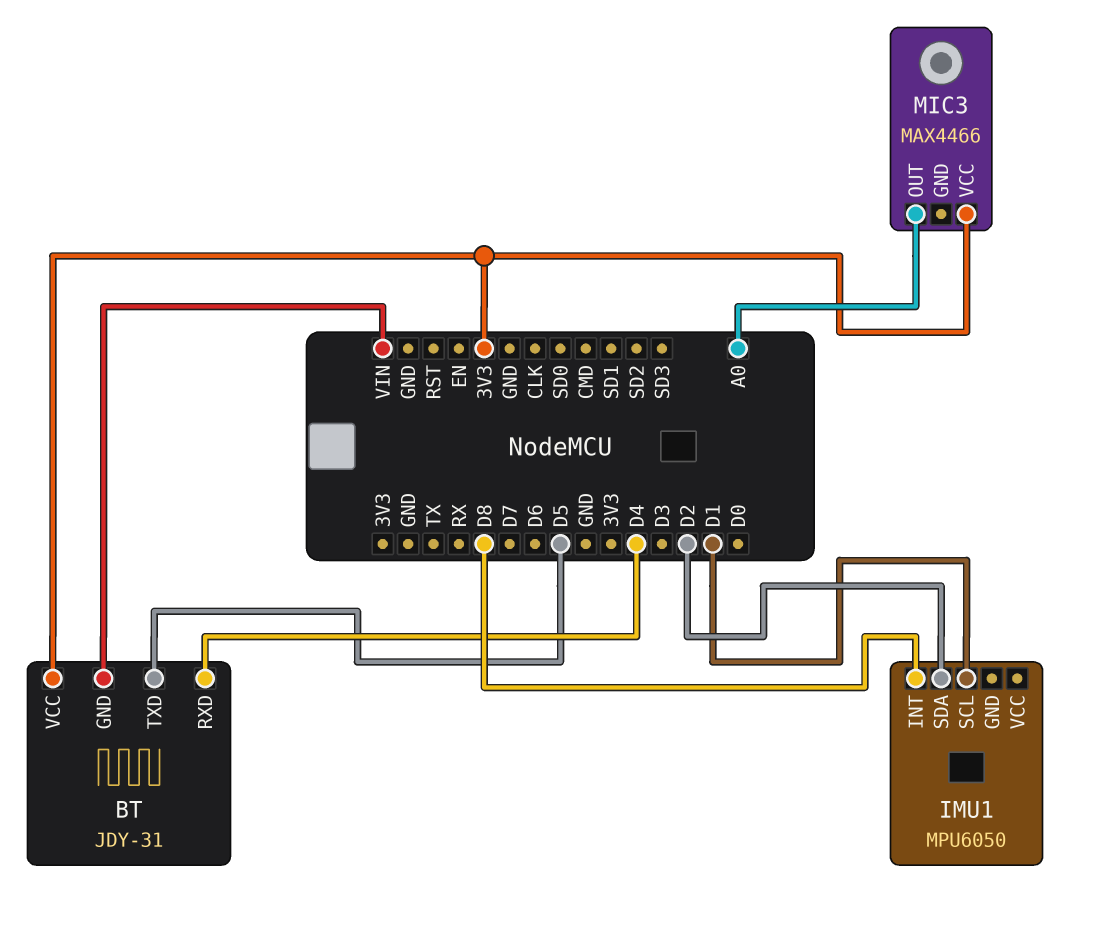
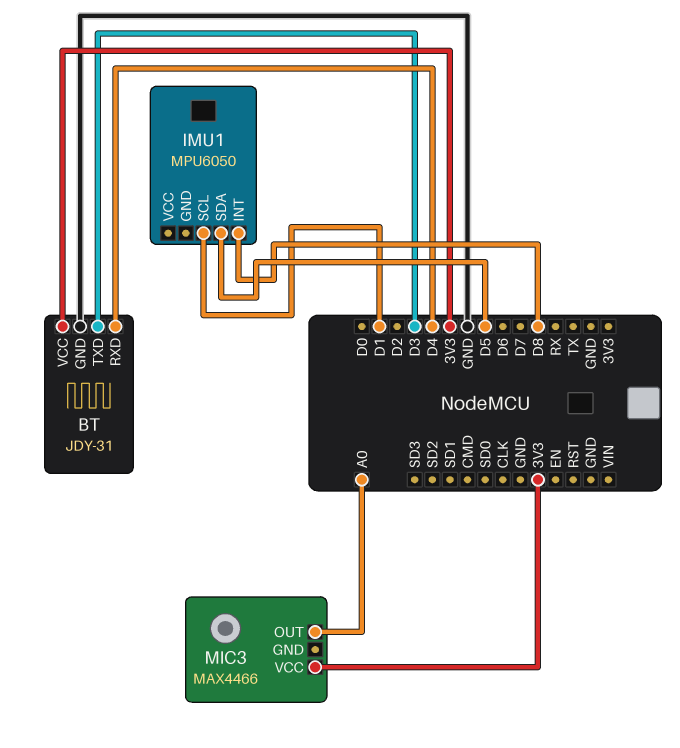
BT pin GND: VIN -> GND
BT pin TXD: D5 -> D3
IMU1 pin SDA: D2 -> D5

